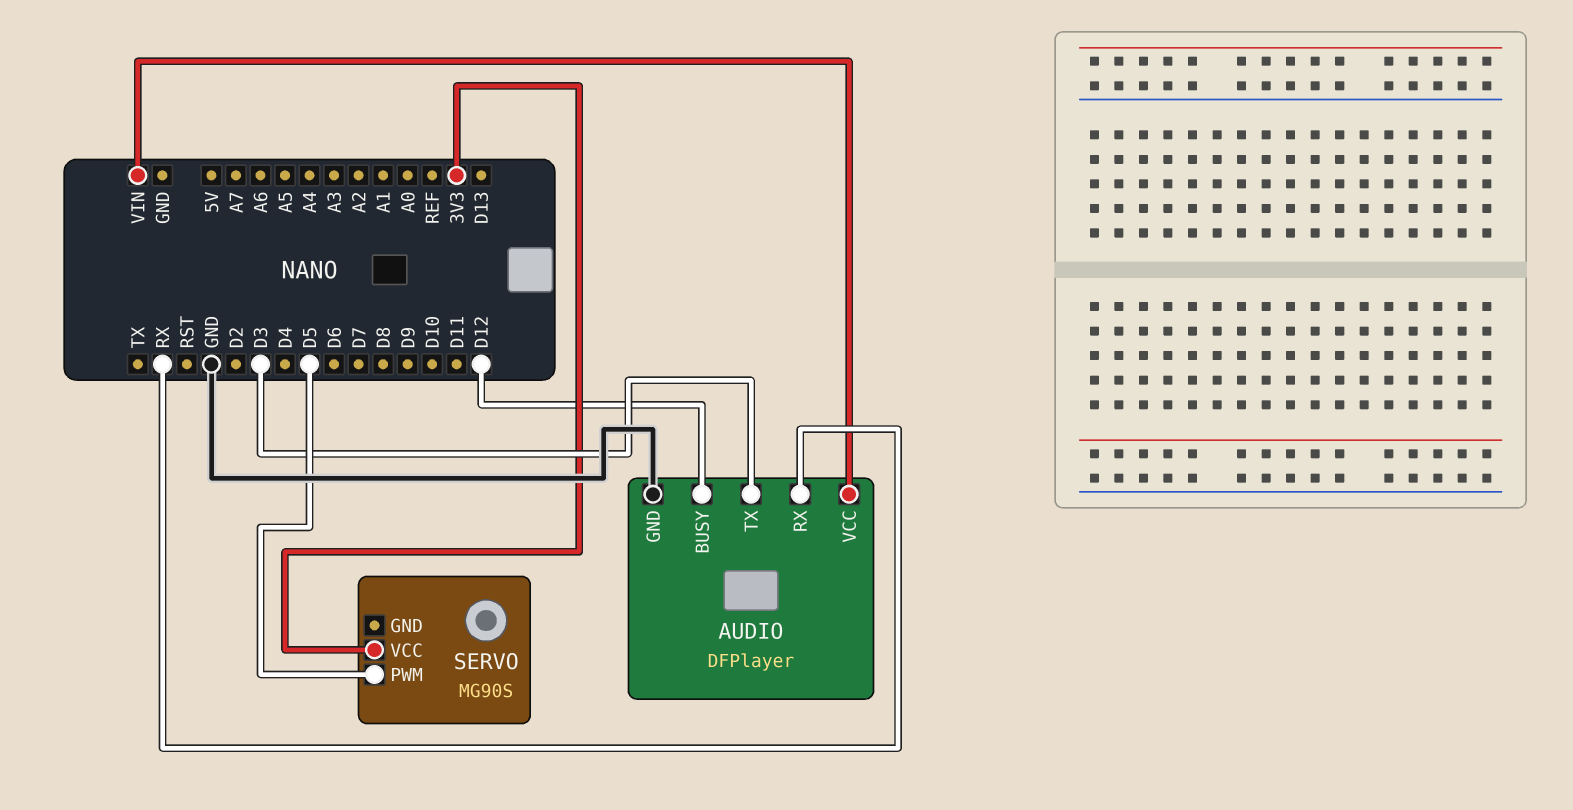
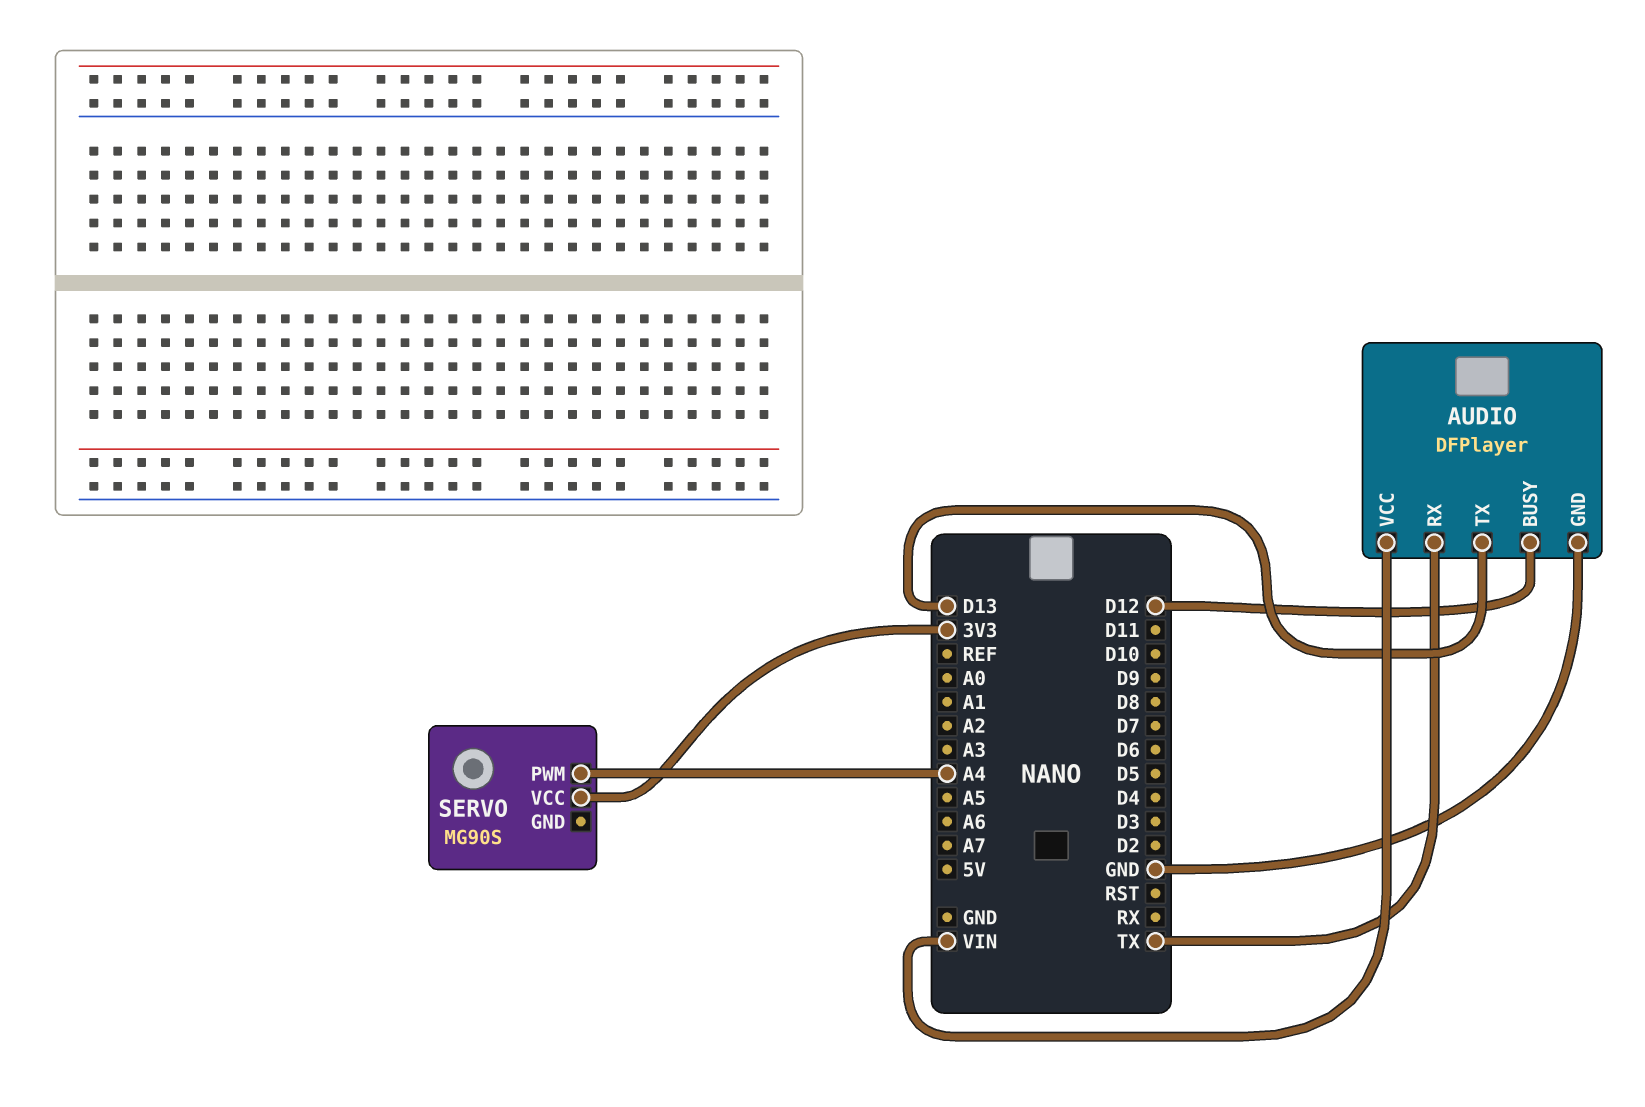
AUDIO pin RX: RX -> TX
AUDIO pin TX: D3 -> D13
SERVO pin PWM: D5 -> A4

